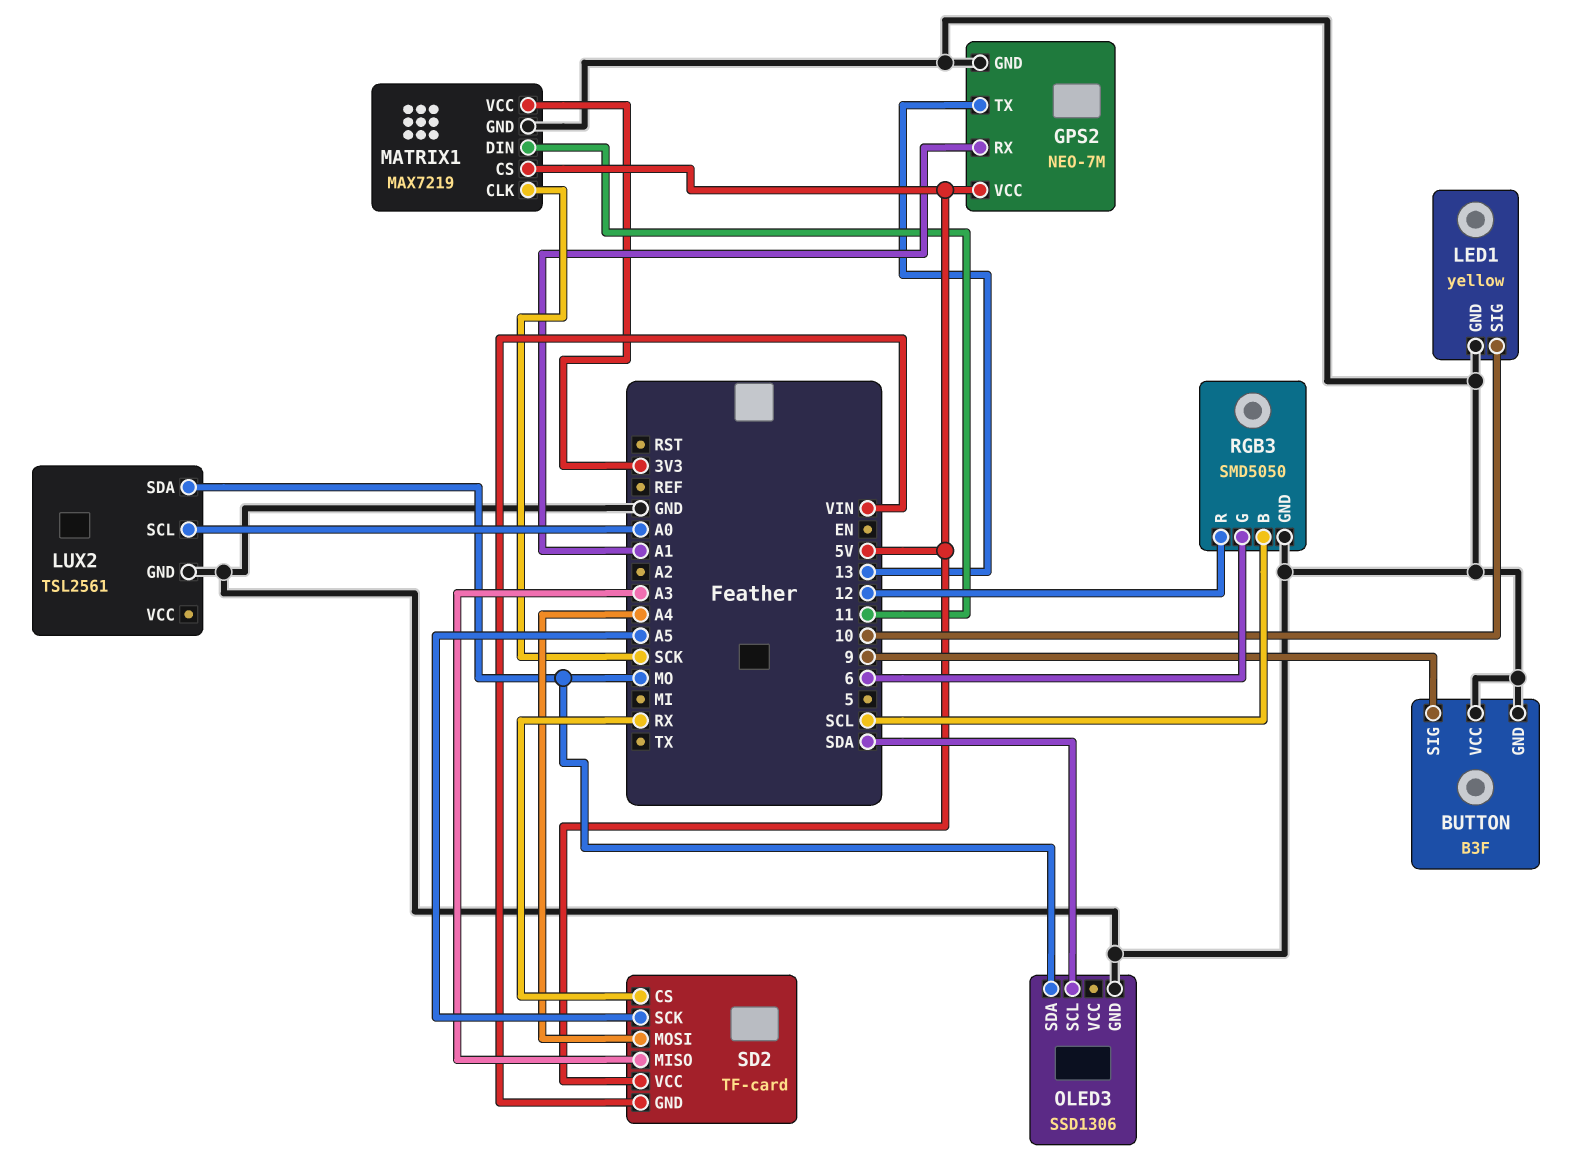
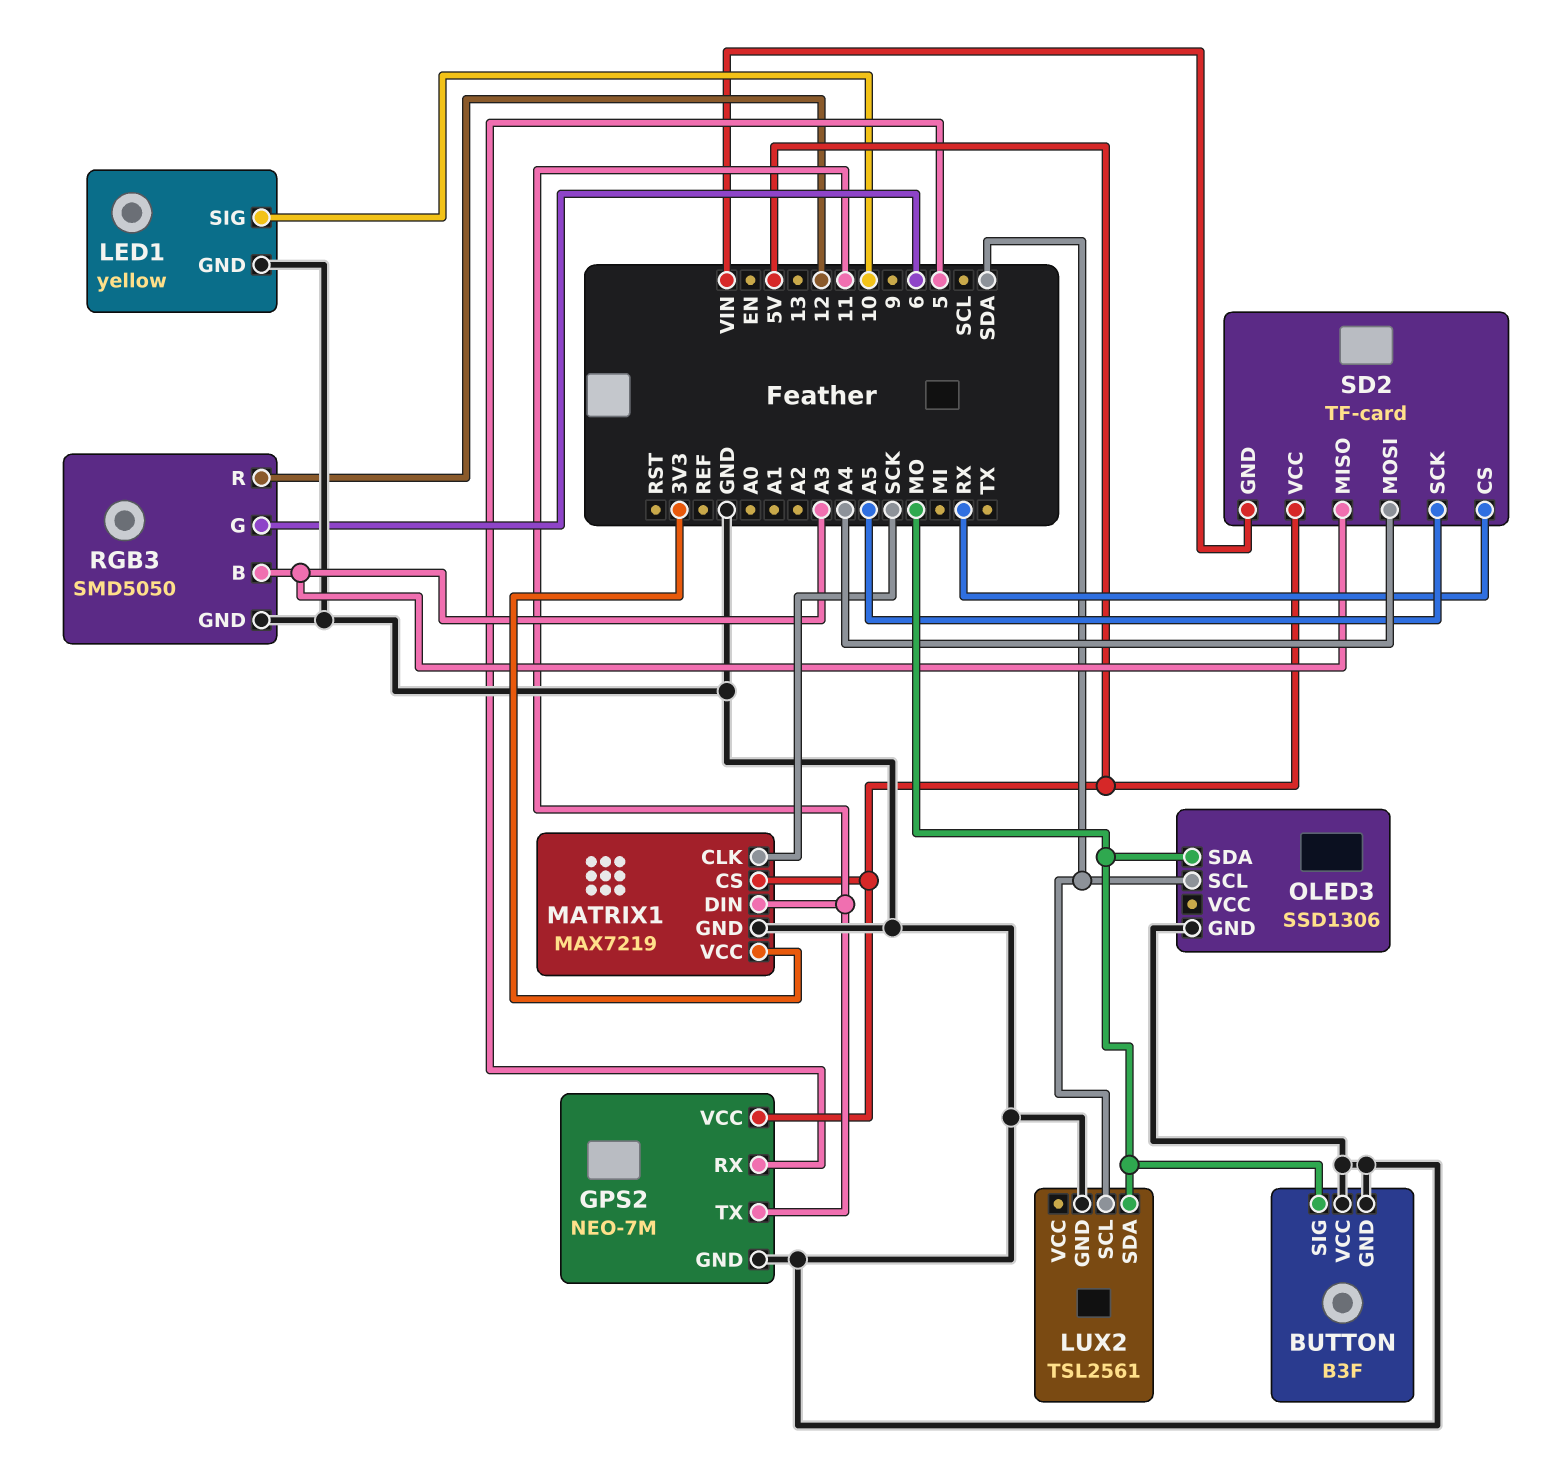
BUTTON pin SIG: 9 -> MO
GPS2 pin RX: A1 -> 5
GPS2 pin TX: 13 -> 11
LUX2 pin SCL: A0 -> SDA
RGB3 pin B: SCL -> A3

